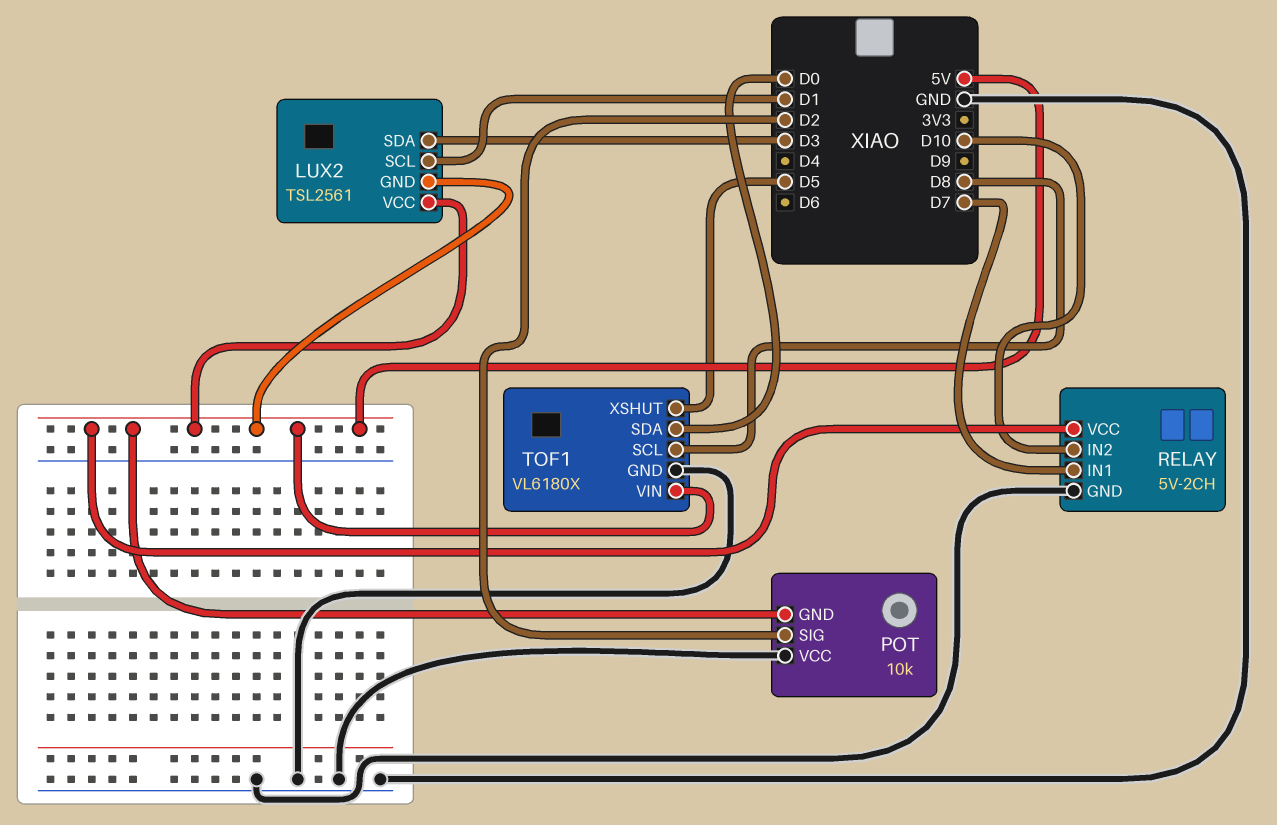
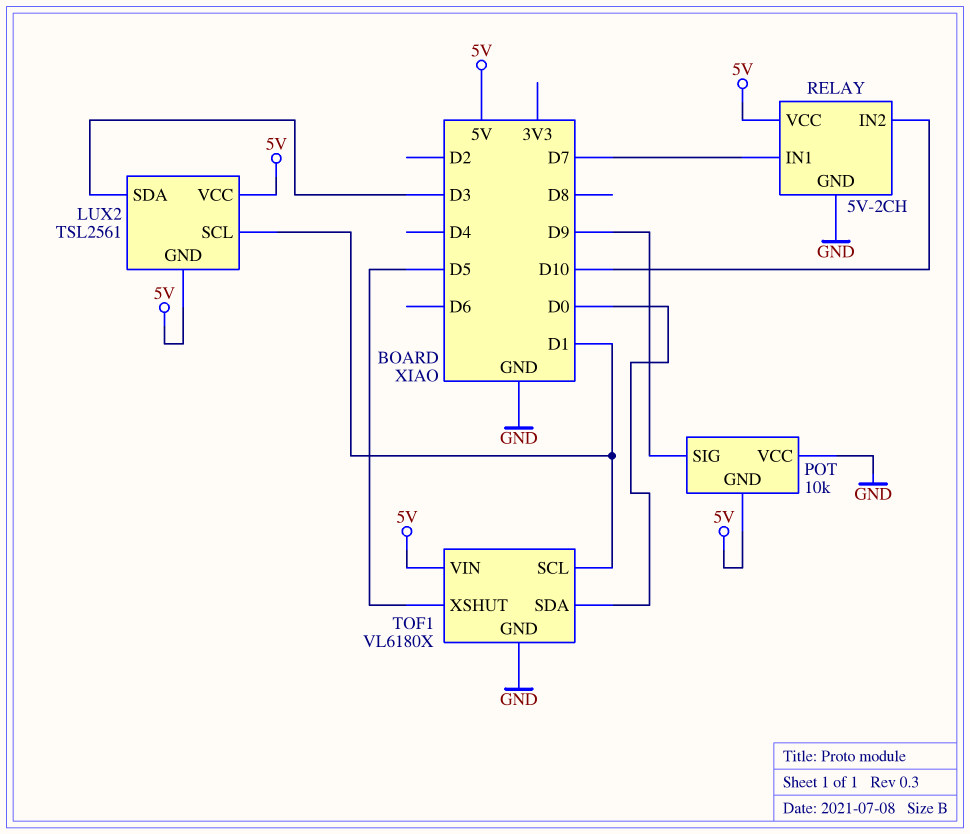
POT pin SIG: D2 -> D9
TOF1 pin SCL: D8 -> D1

